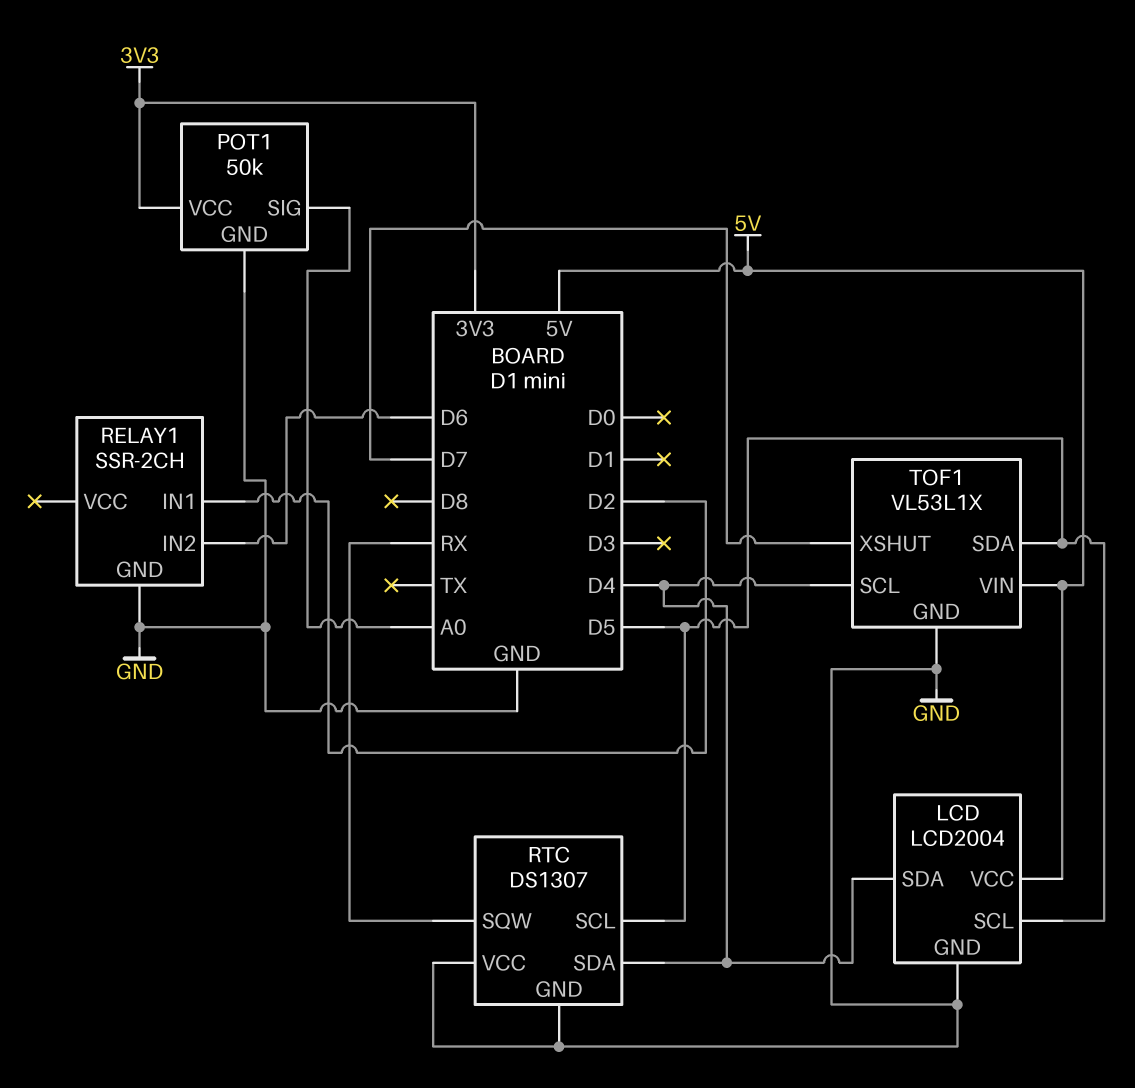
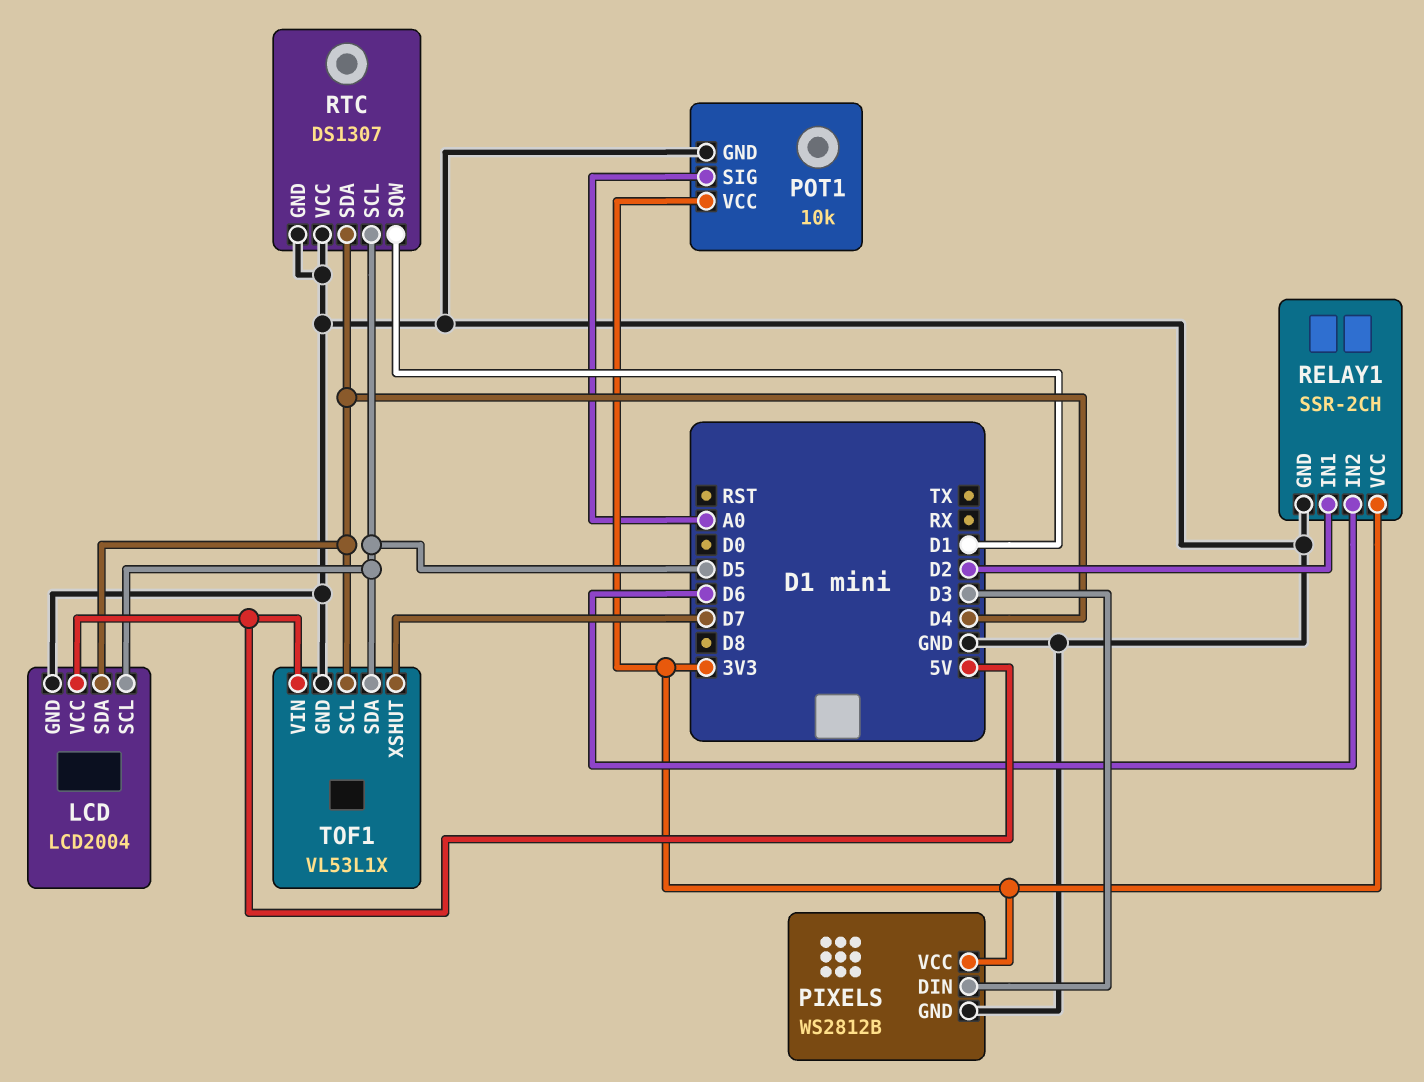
PIXELS: none -> WS2812B
PIXELS pin DIN: none -> D3
PIXELS pin GND: none -> GND
PIXELS pin VCC: none -> 3V3
POT1: 50k -> 10k
RELAY1 pin VCC: none -> 3V3
RTC pin SQW: RX -> D1

